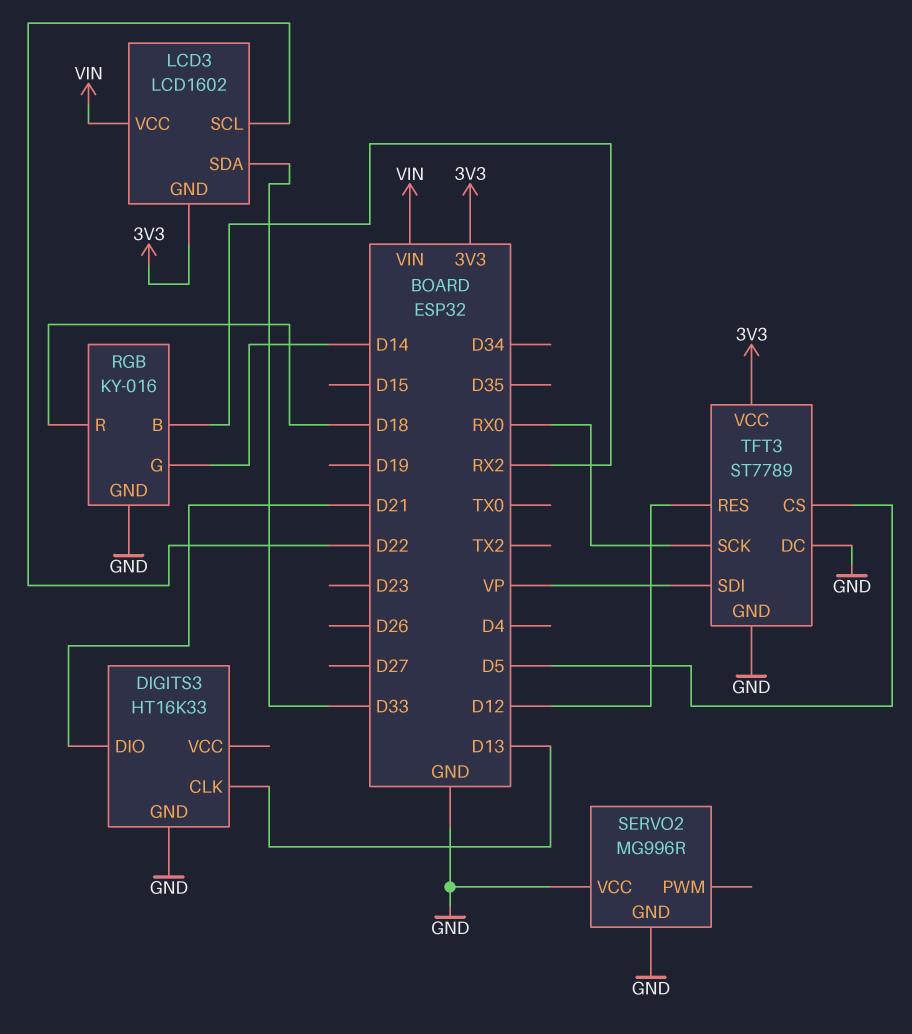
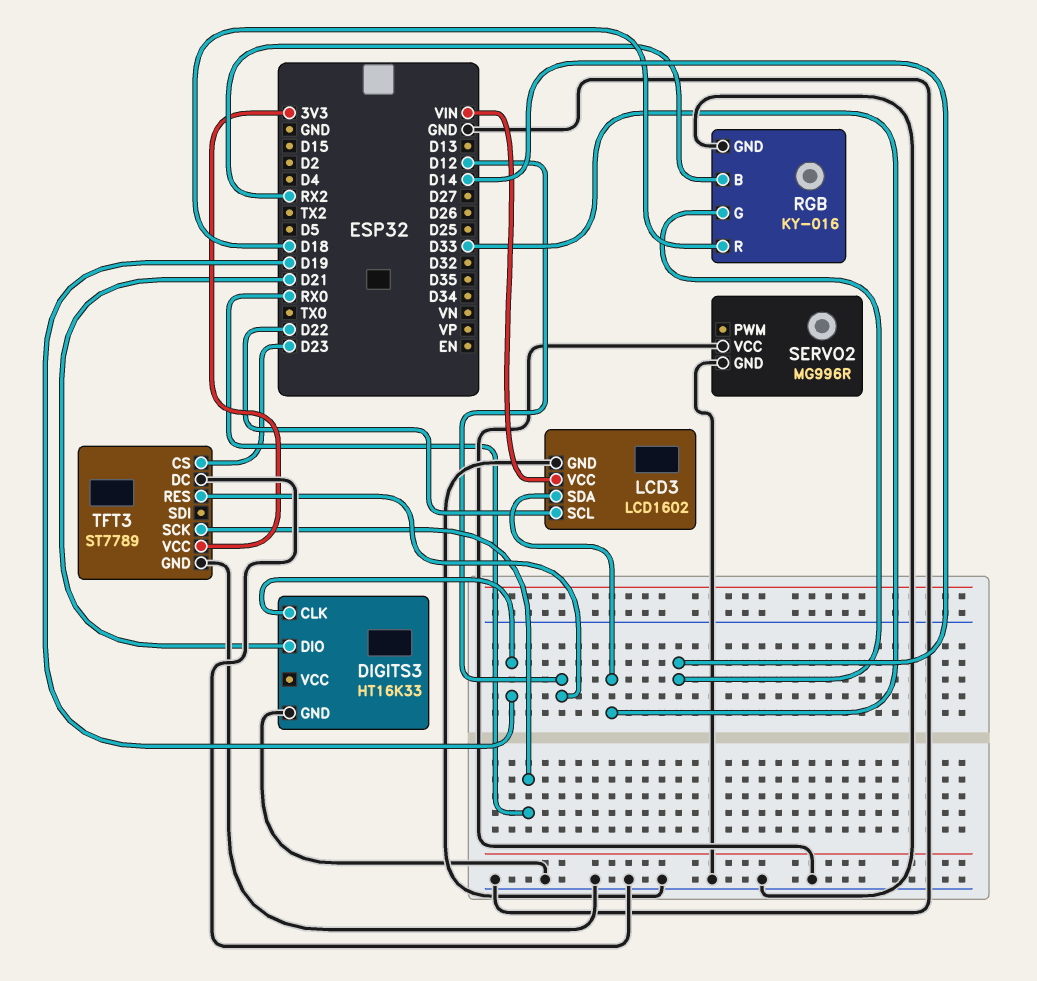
DIGITS3 pin CLK: D13 -> D19
LCD3 pin GND: 3V3 -> GND
TFT3 pin CS: D5 -> D23
TFT3 pin SDI: VP -> none

